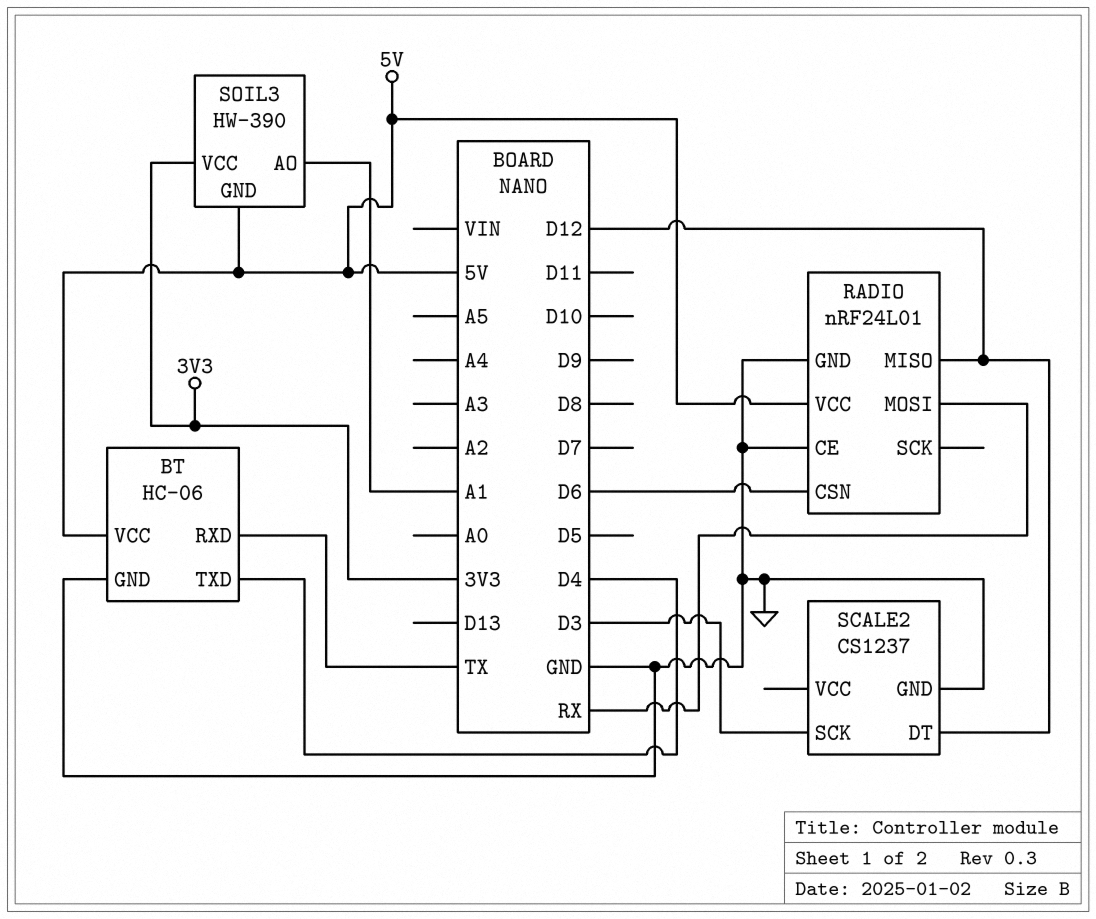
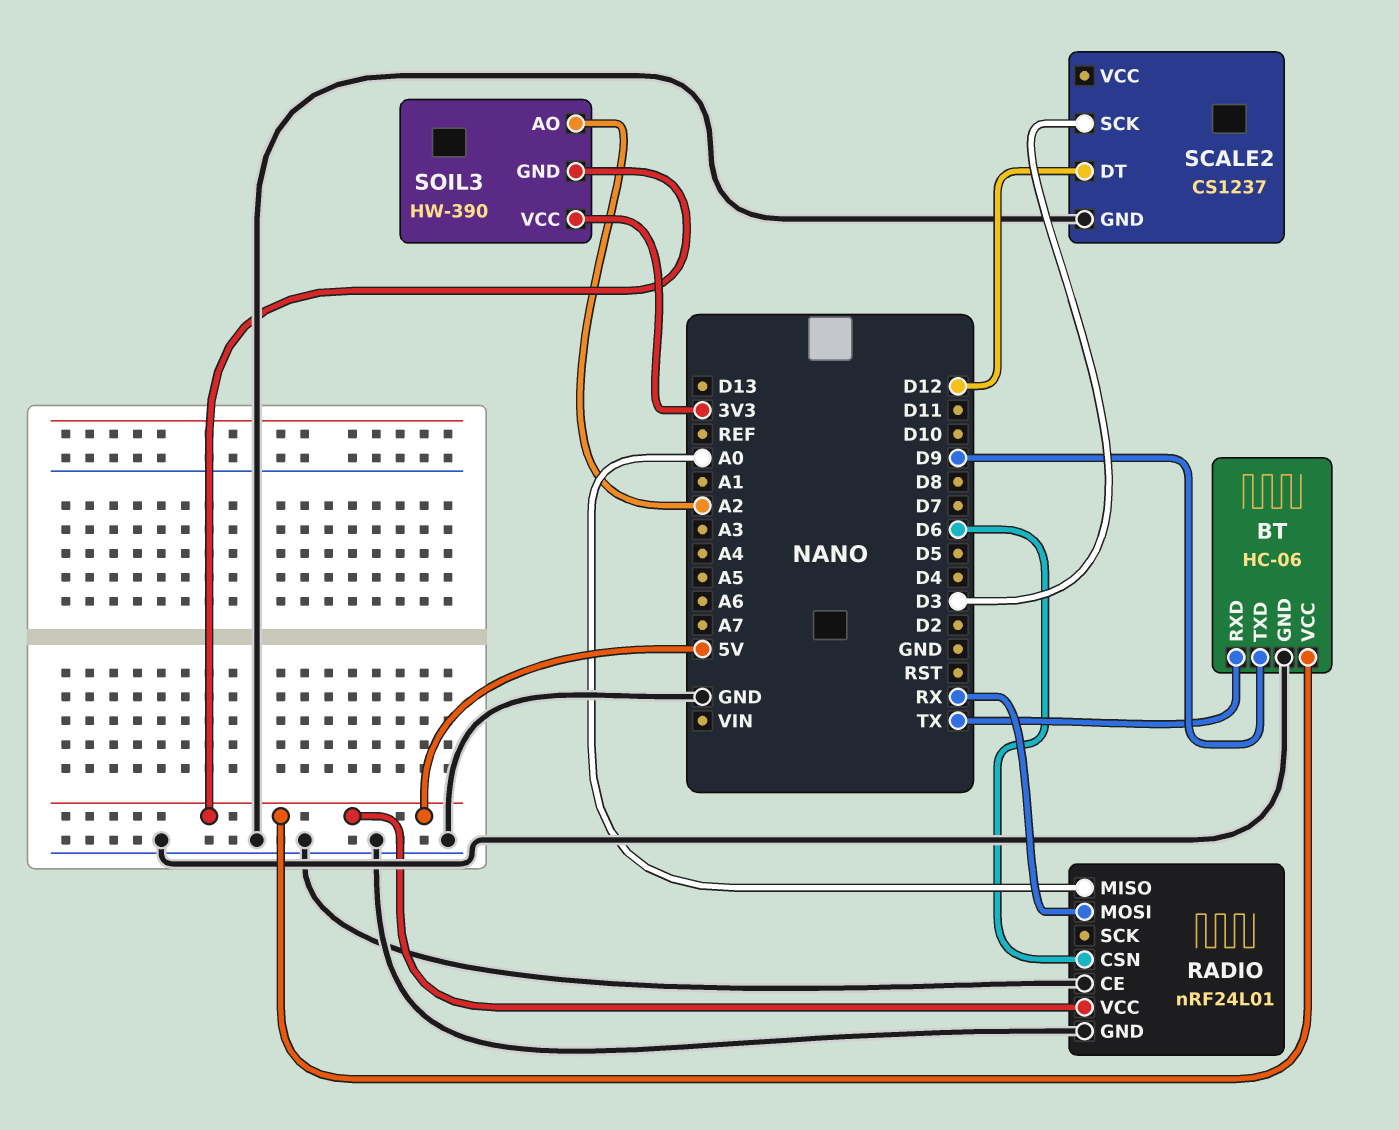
BT pin TXD: D4 -> D9
RADIO pin MISO: D12 -> A0
SOIL3 pin AO: A1 -> A2

